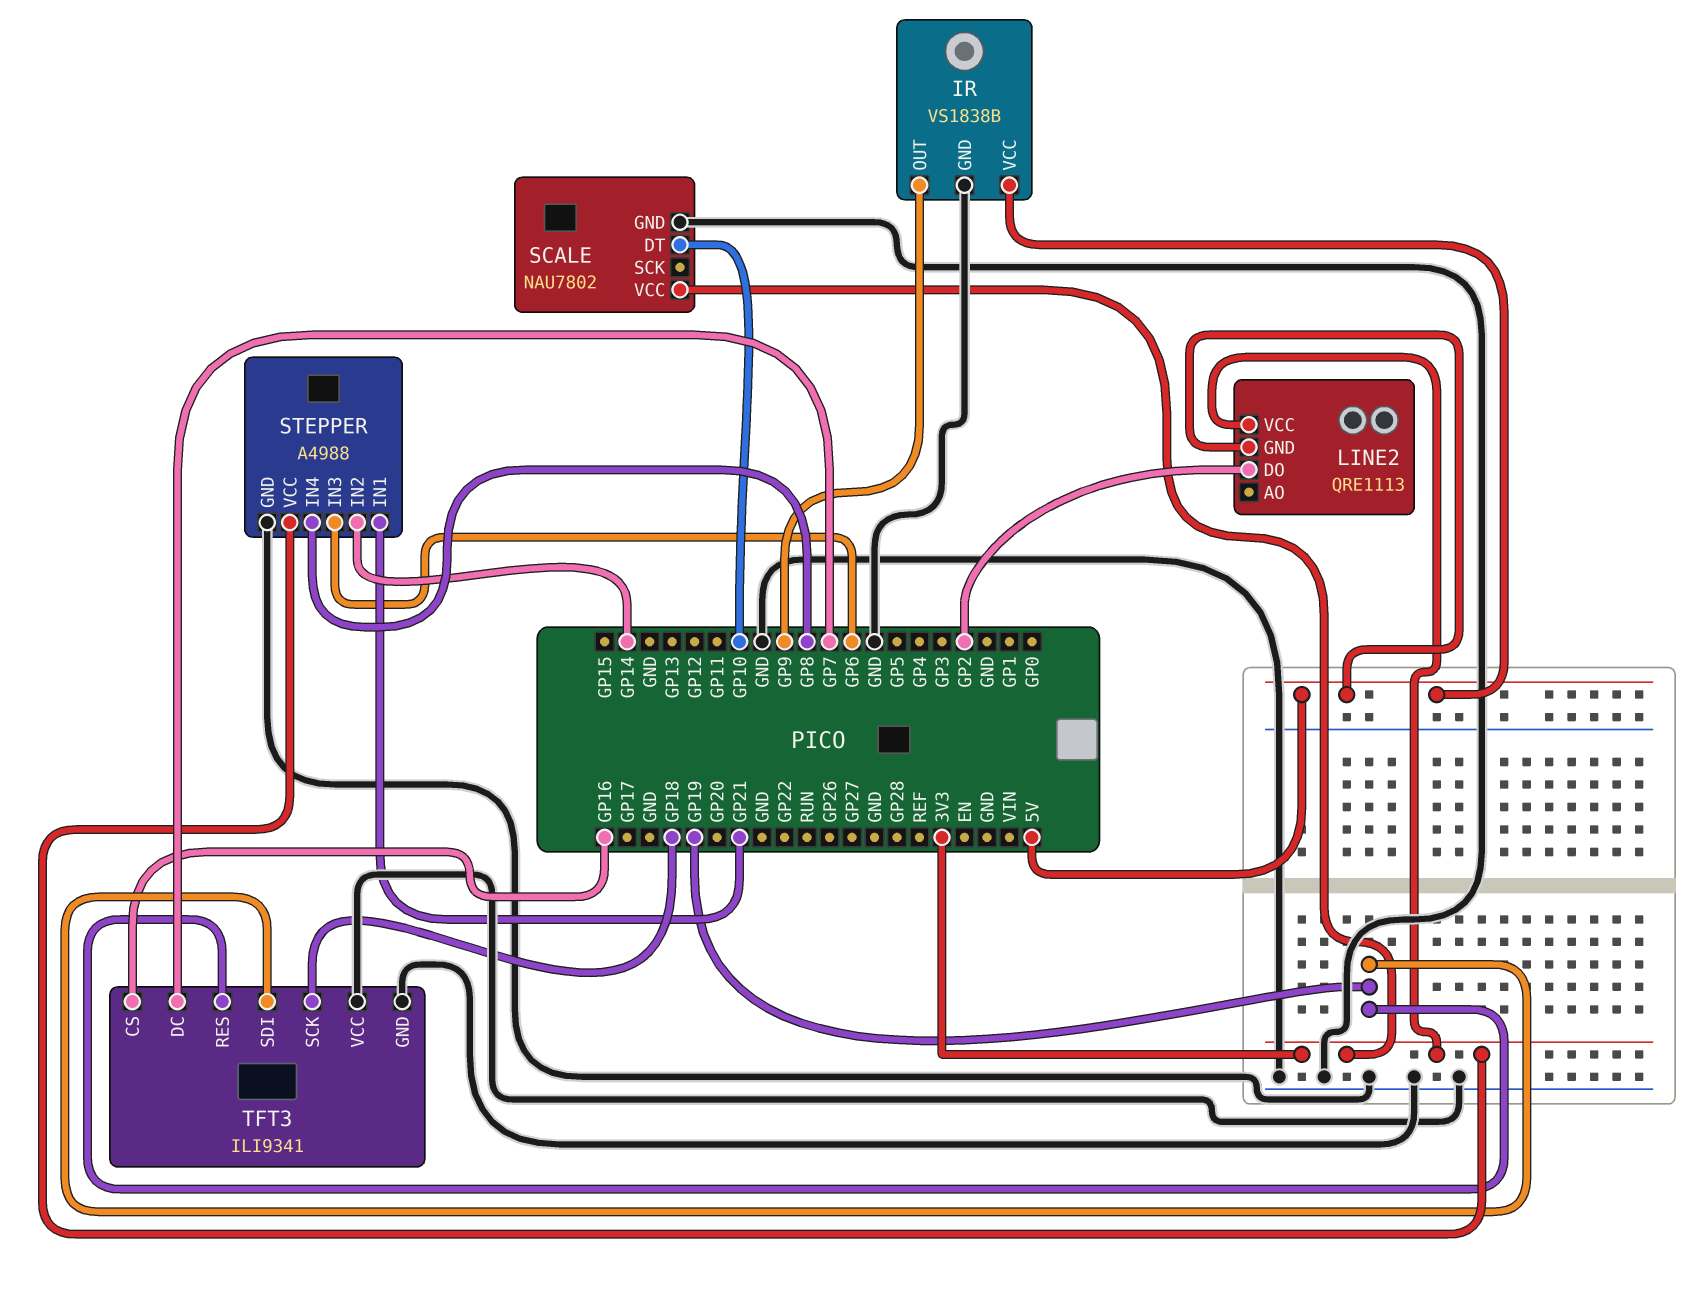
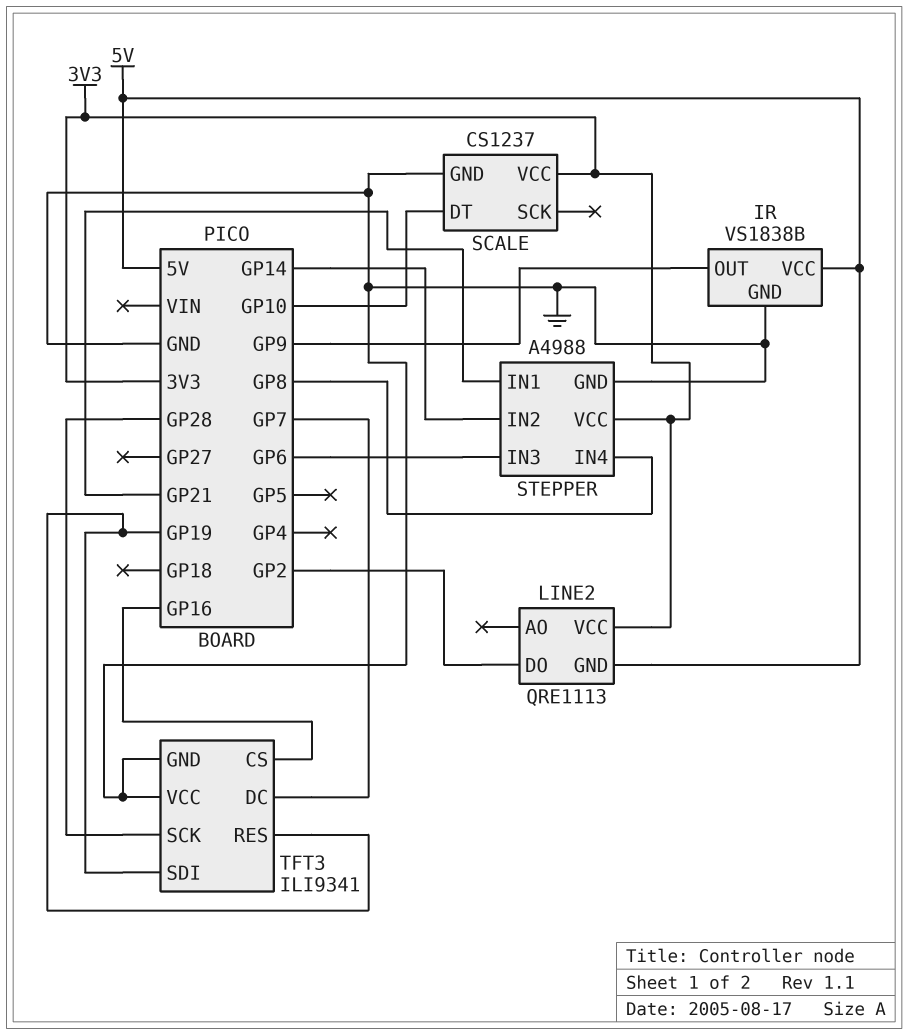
SCALE: NAU7802 -> CS1237
TFT3 pin SCK: GP18 -> GP28

